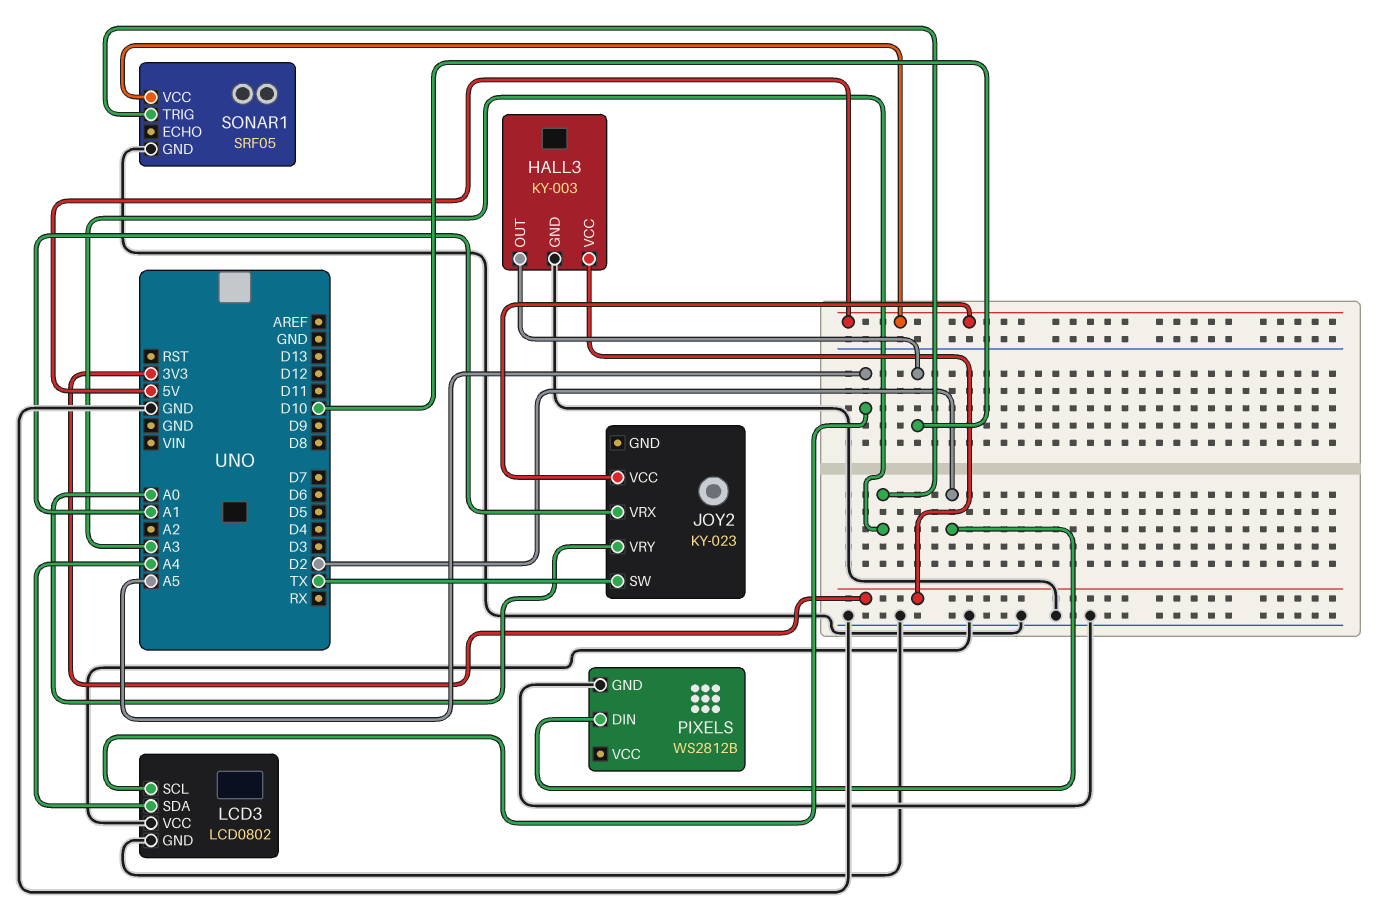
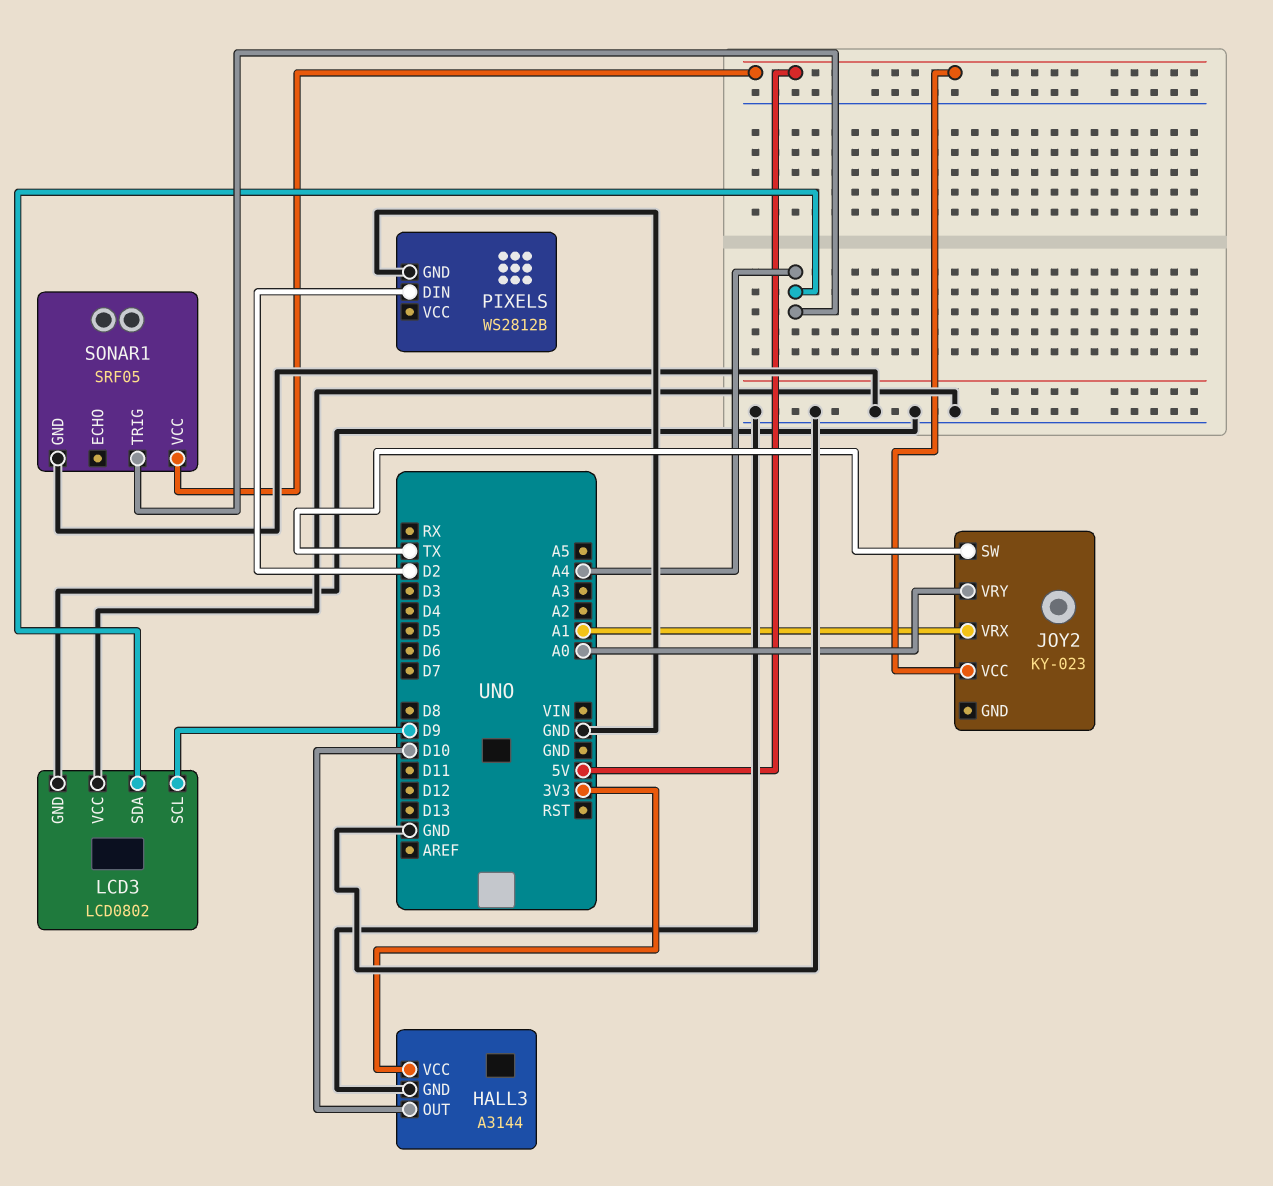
HALL3: KY-003 -> A3144
LCD3 pin SCL: A5 -> D9
SONAR1 pin TRIG: A3 -> A4

